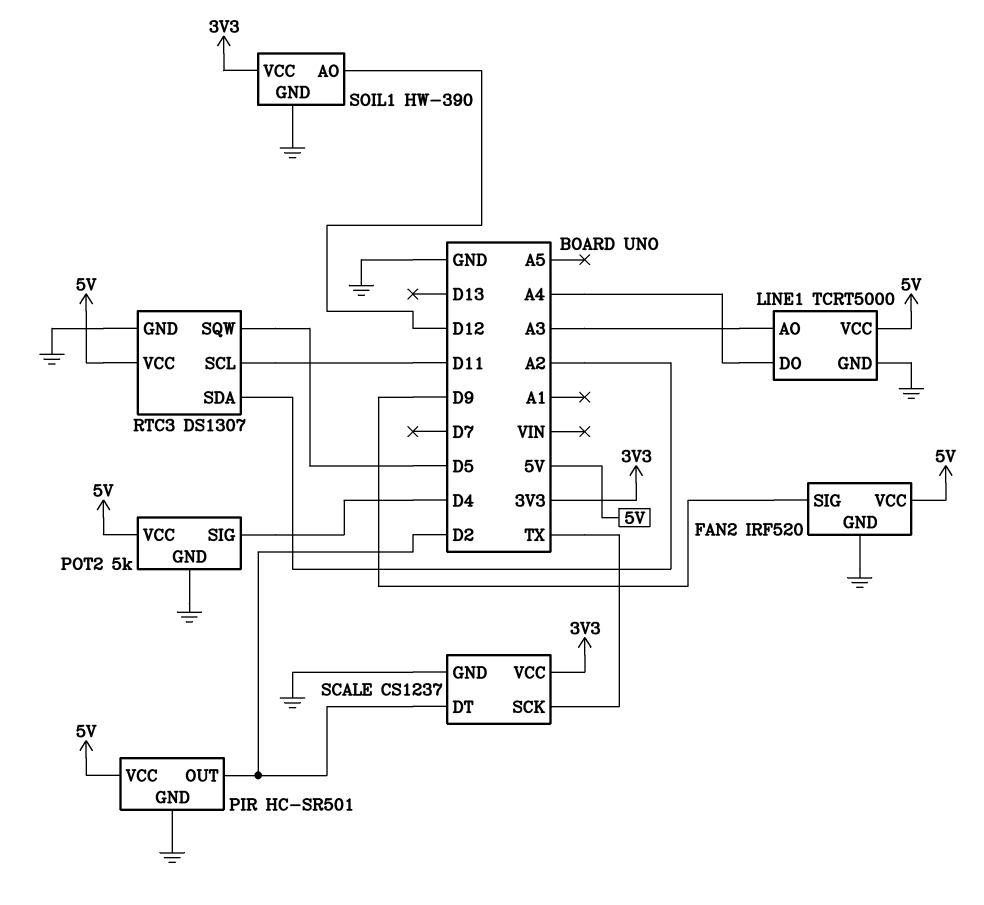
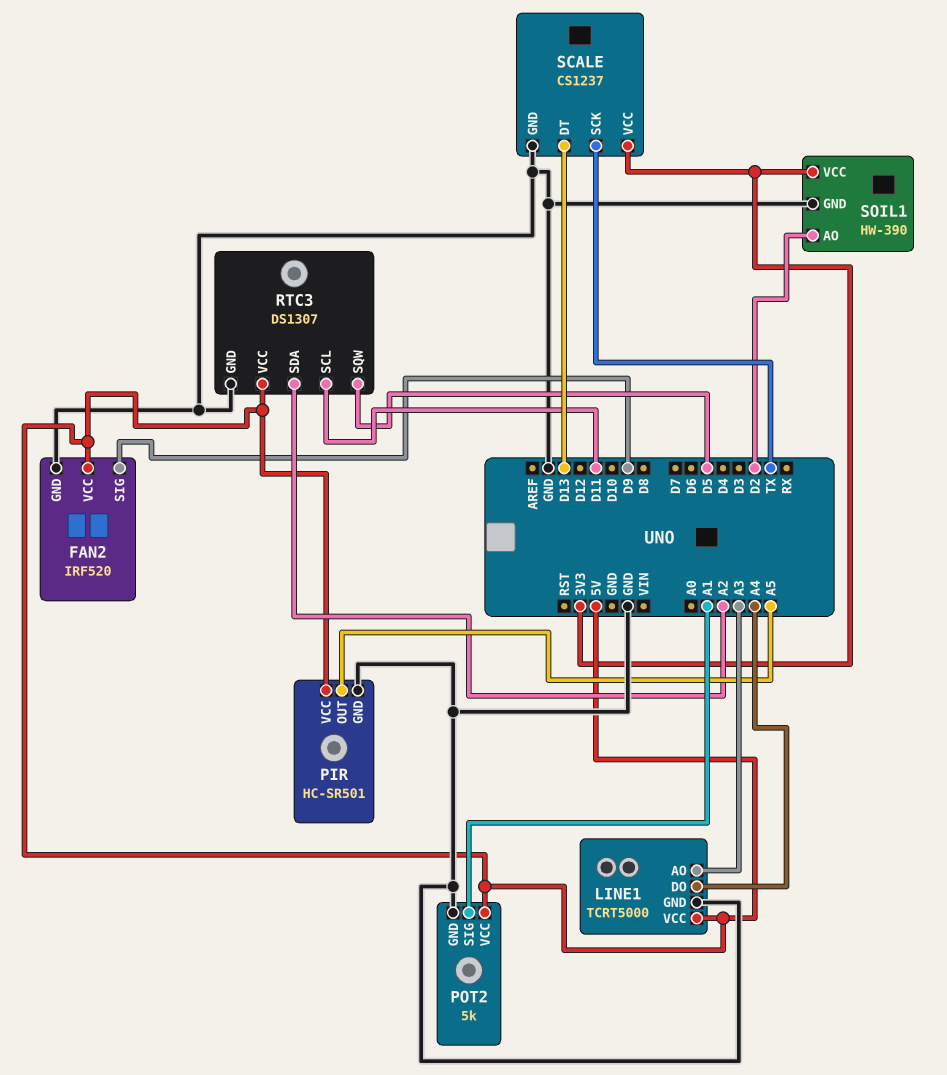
PIR pin OUT: D2 -> A5
POT2 pin SIG: D4 -> A1
SCALE pin DT: D2 -> D13
SOIL1 pin AO: D12 -> D2

